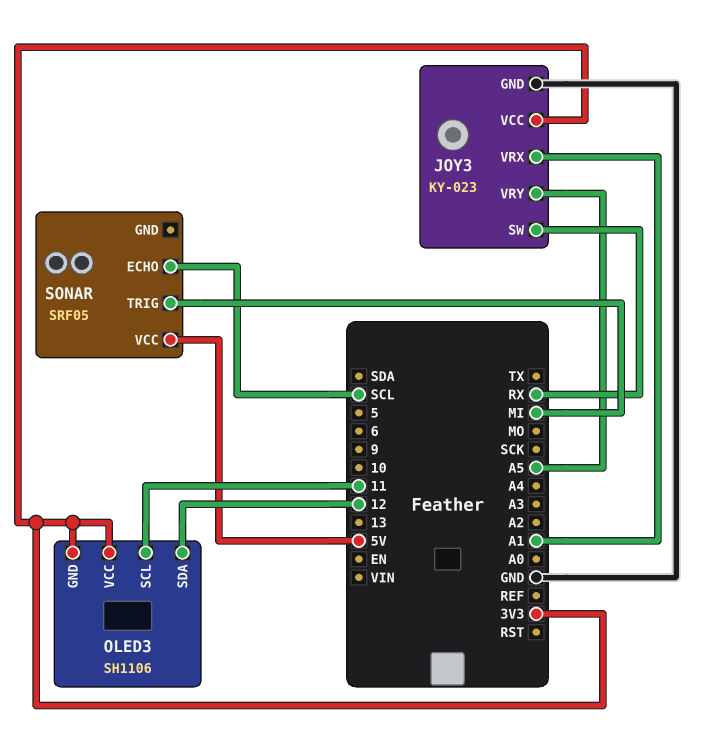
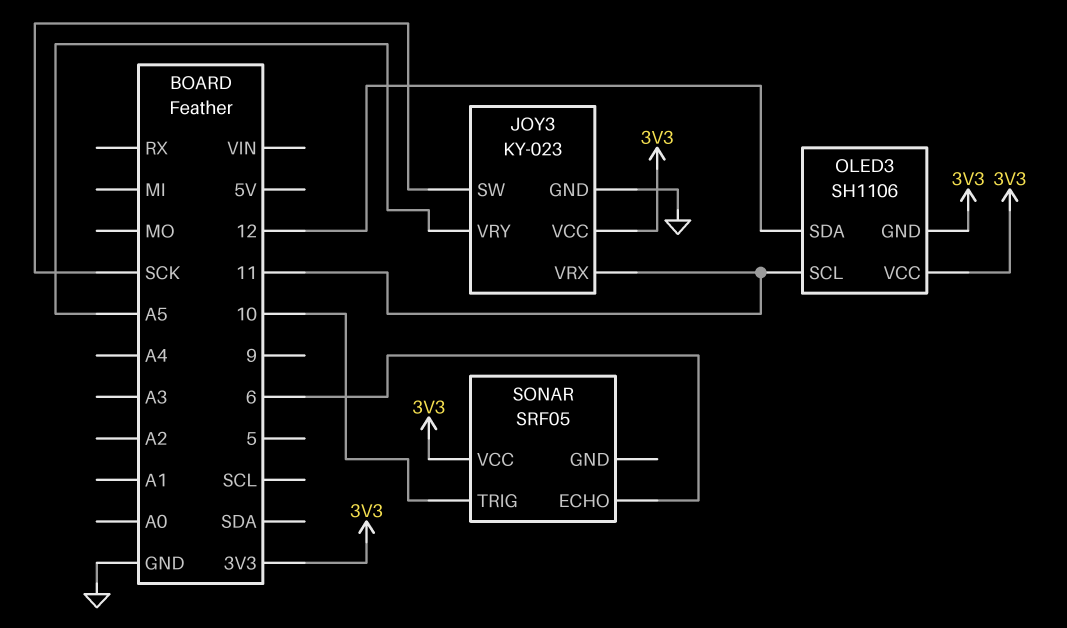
JOY3 pin SW: RX -> SCK
JOY3 pin VRX: A1 -> 11
SONAR pin ECHO: SCL -> 6
SONAR pin TRIG: MI -> 10
SONAR pin VCC: 5V -> 3V3

